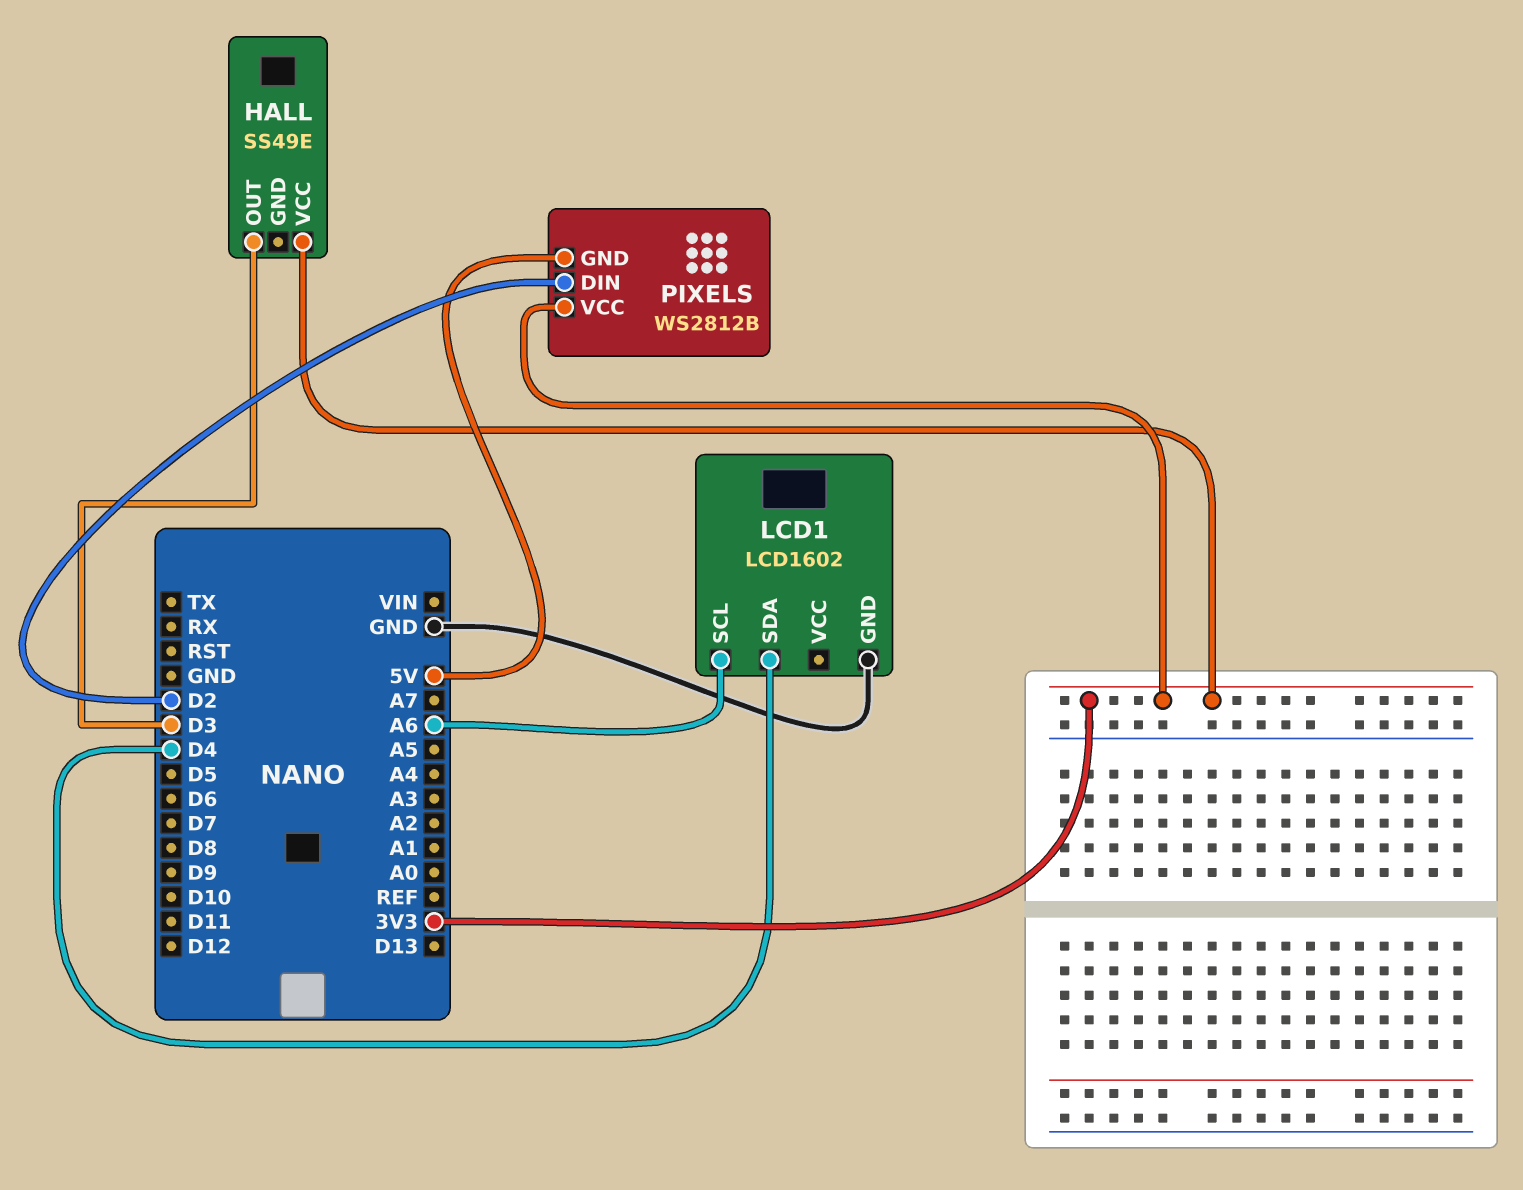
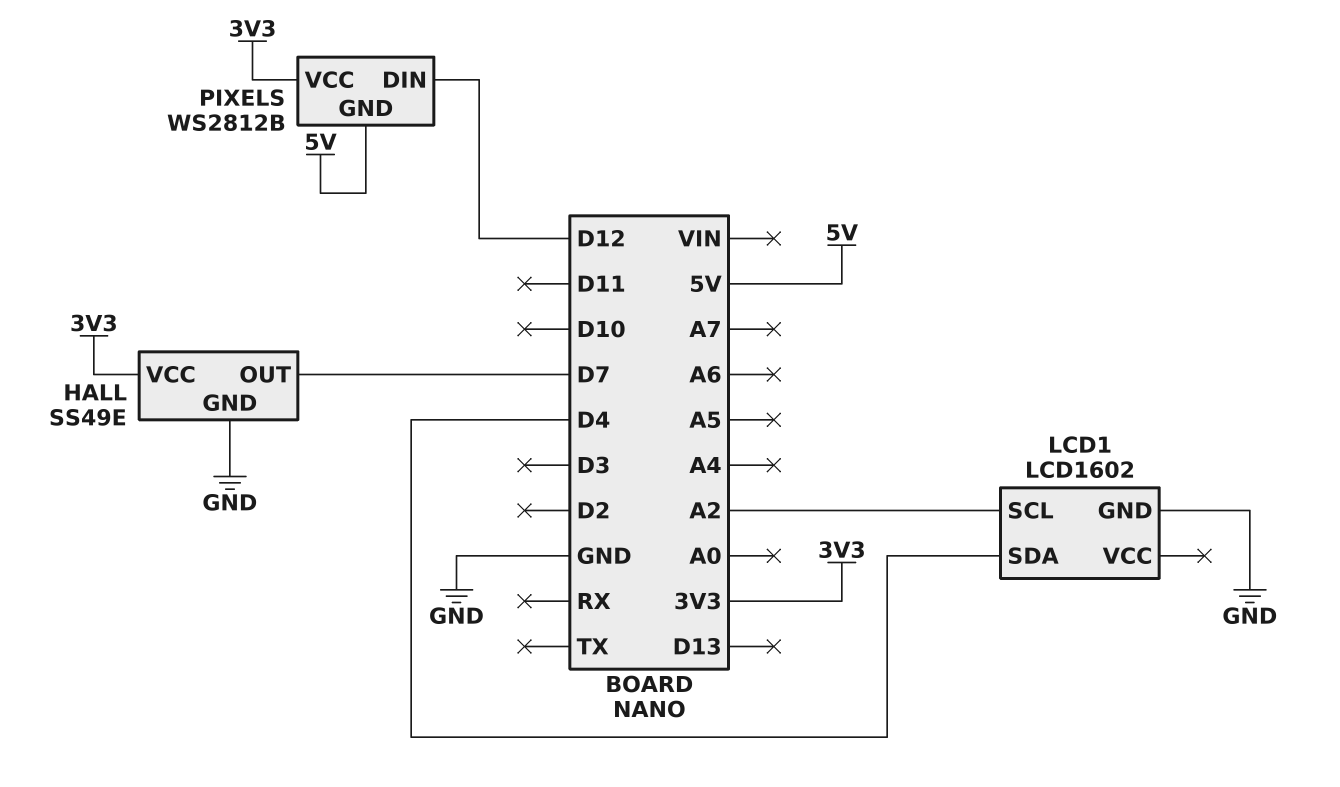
HALL pin GND: none -> GND
HALL pin OUT: D3 -> D7
LCD1 pin SCL: A6 -> A2
PIXELS pin DIN: D2 -> D12

